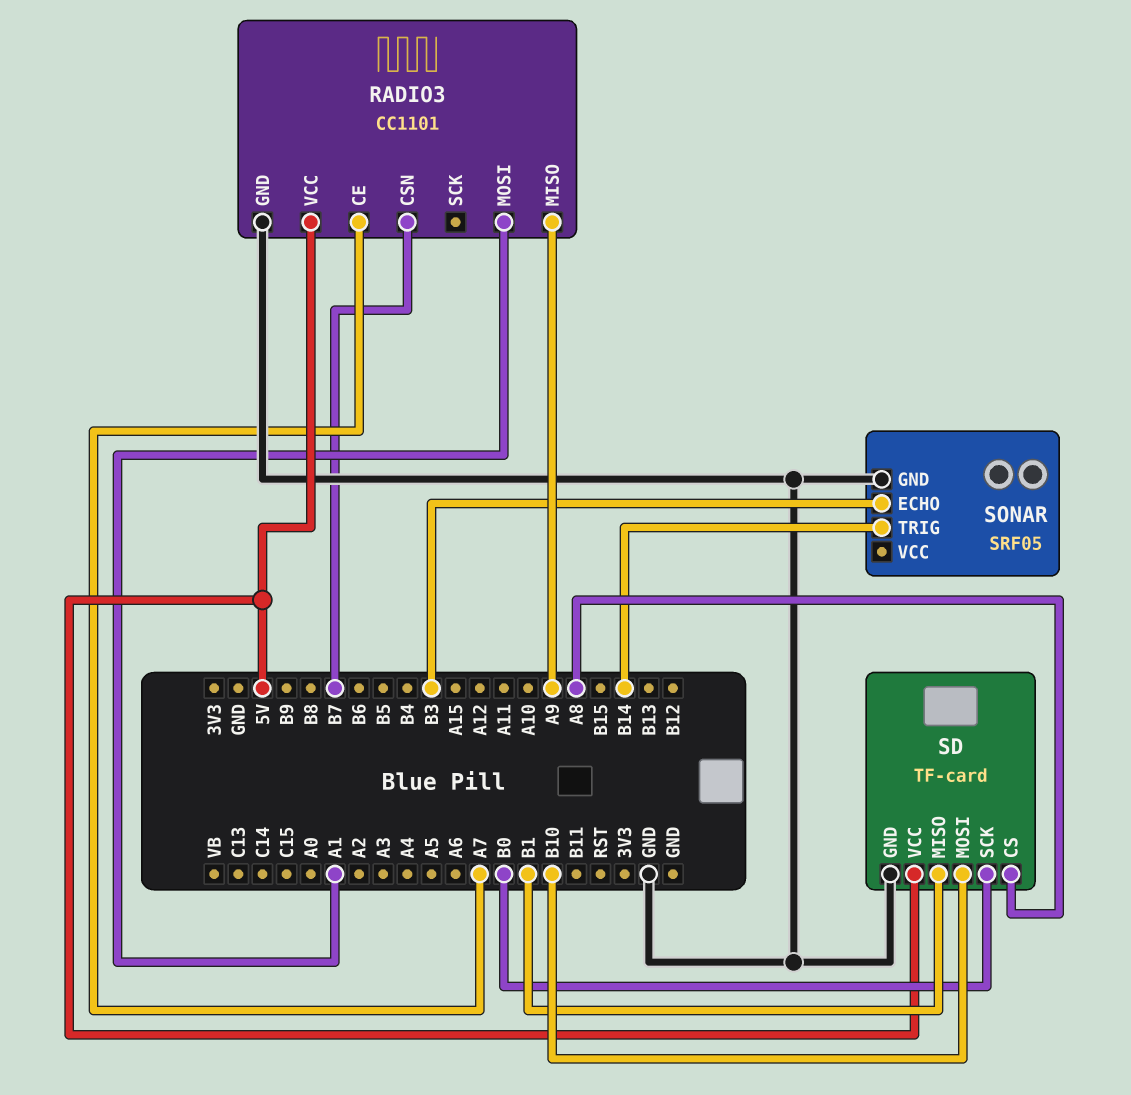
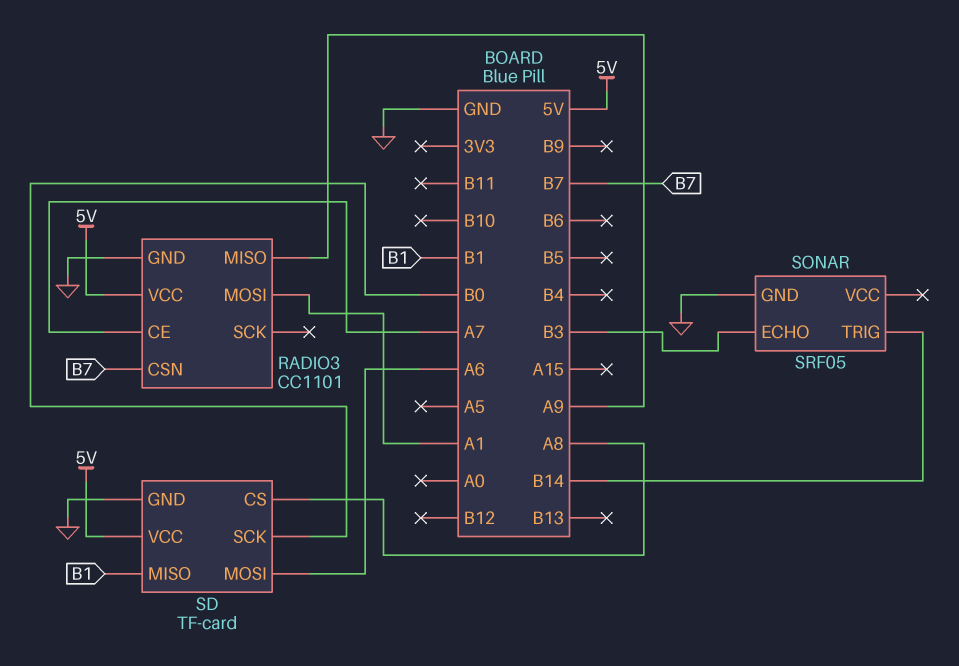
SD pin MOSI: B10 -> A6

